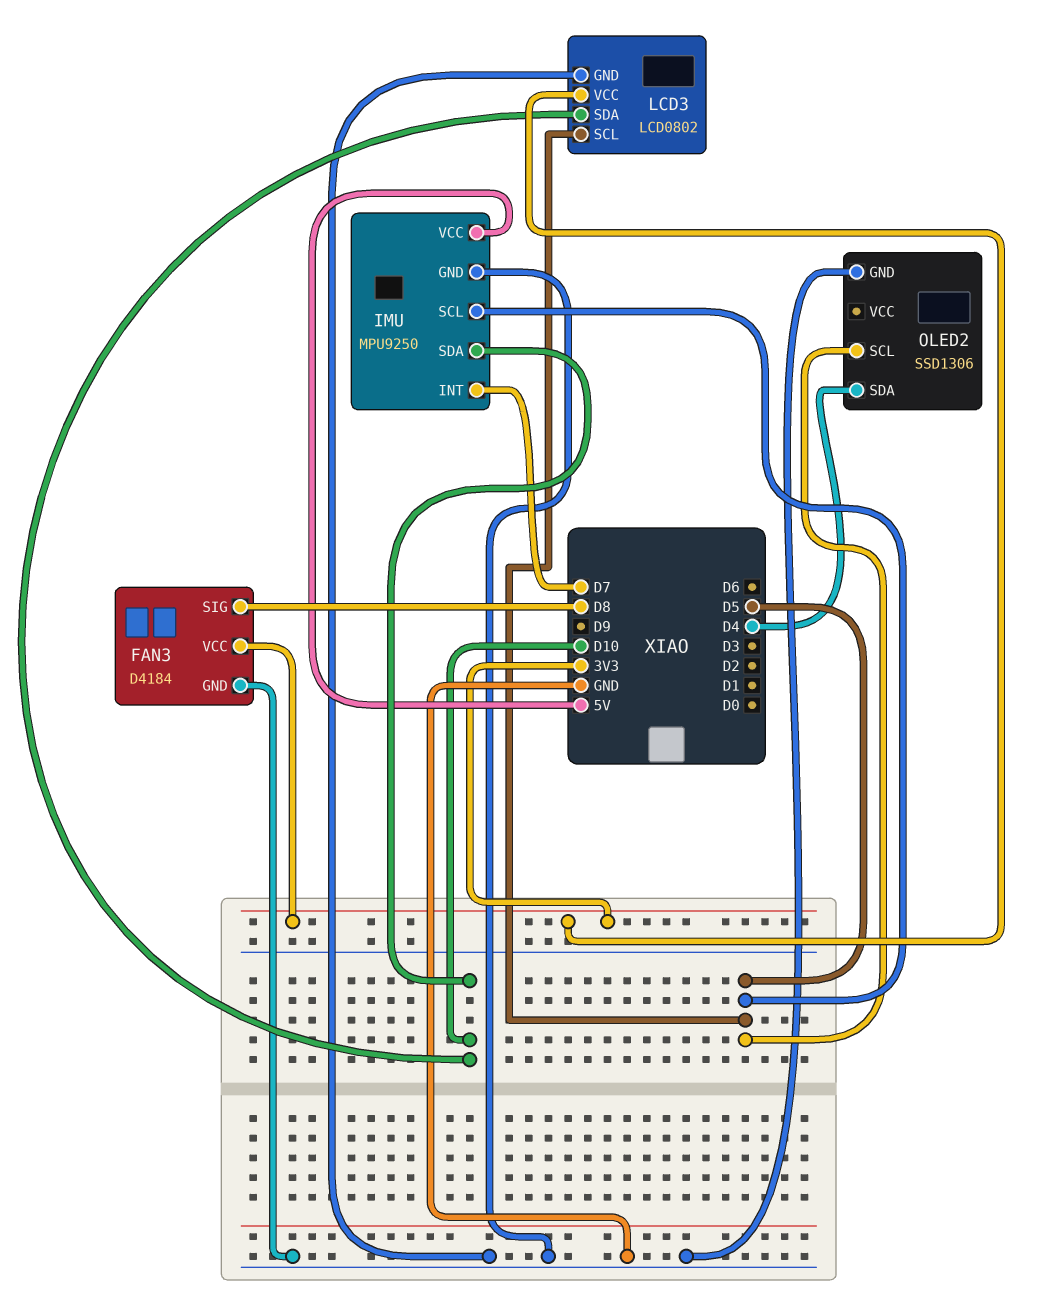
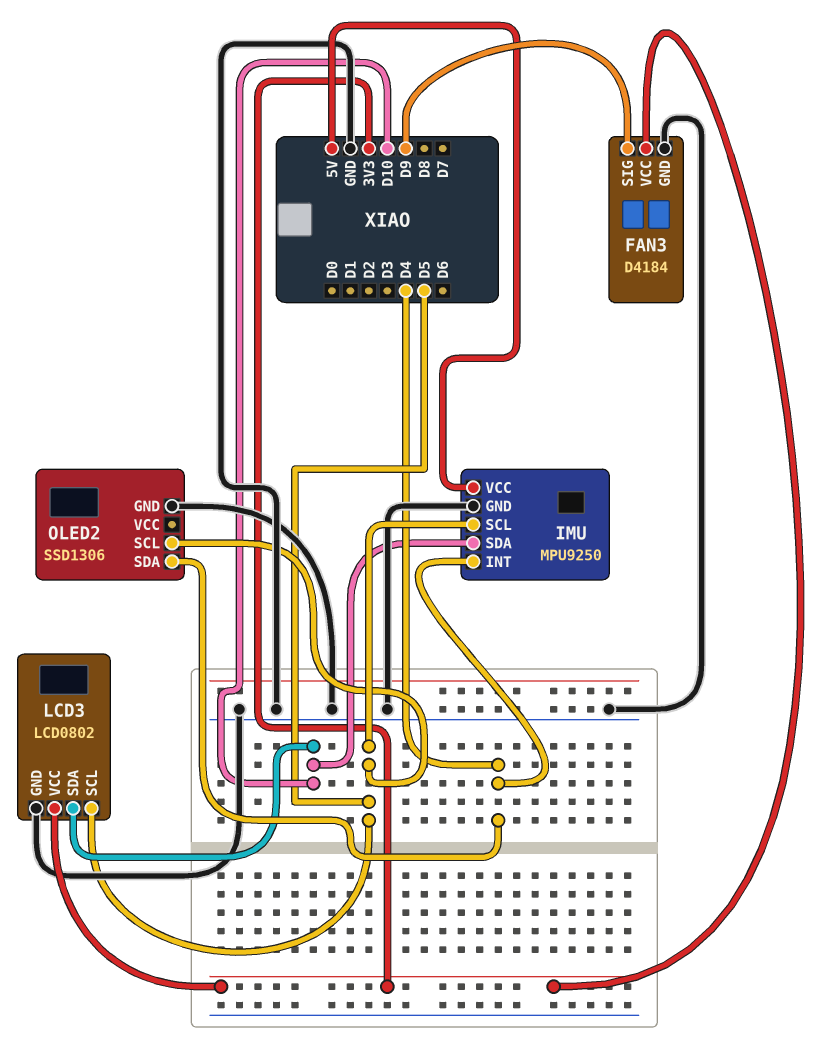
FAN3 pin SIG: D8 -> D9
IMU pin INT: D7 -> D4

